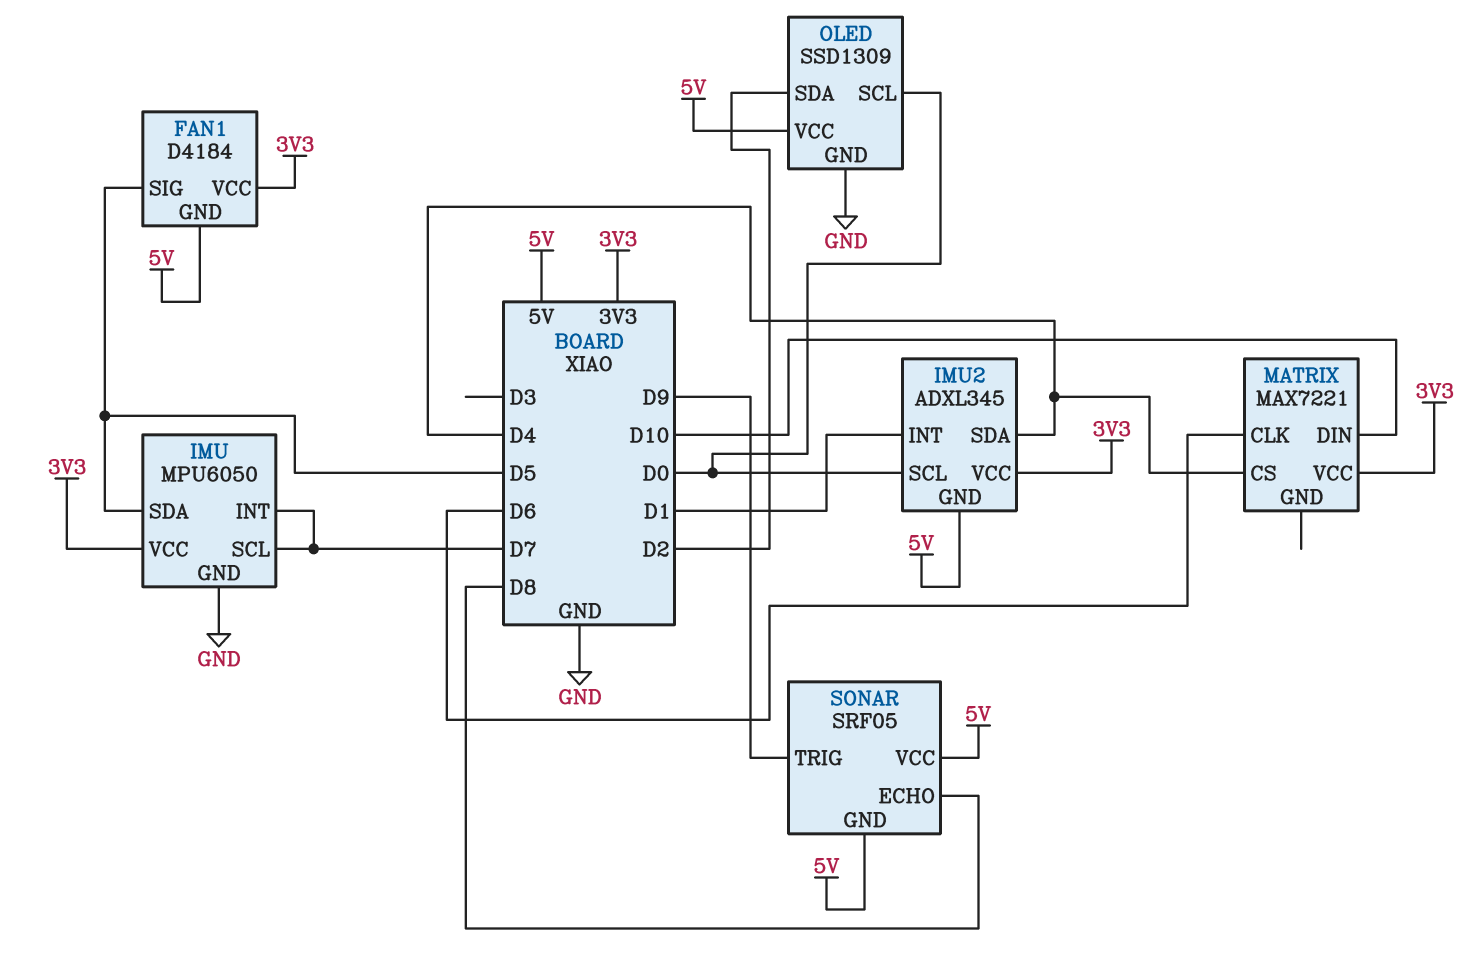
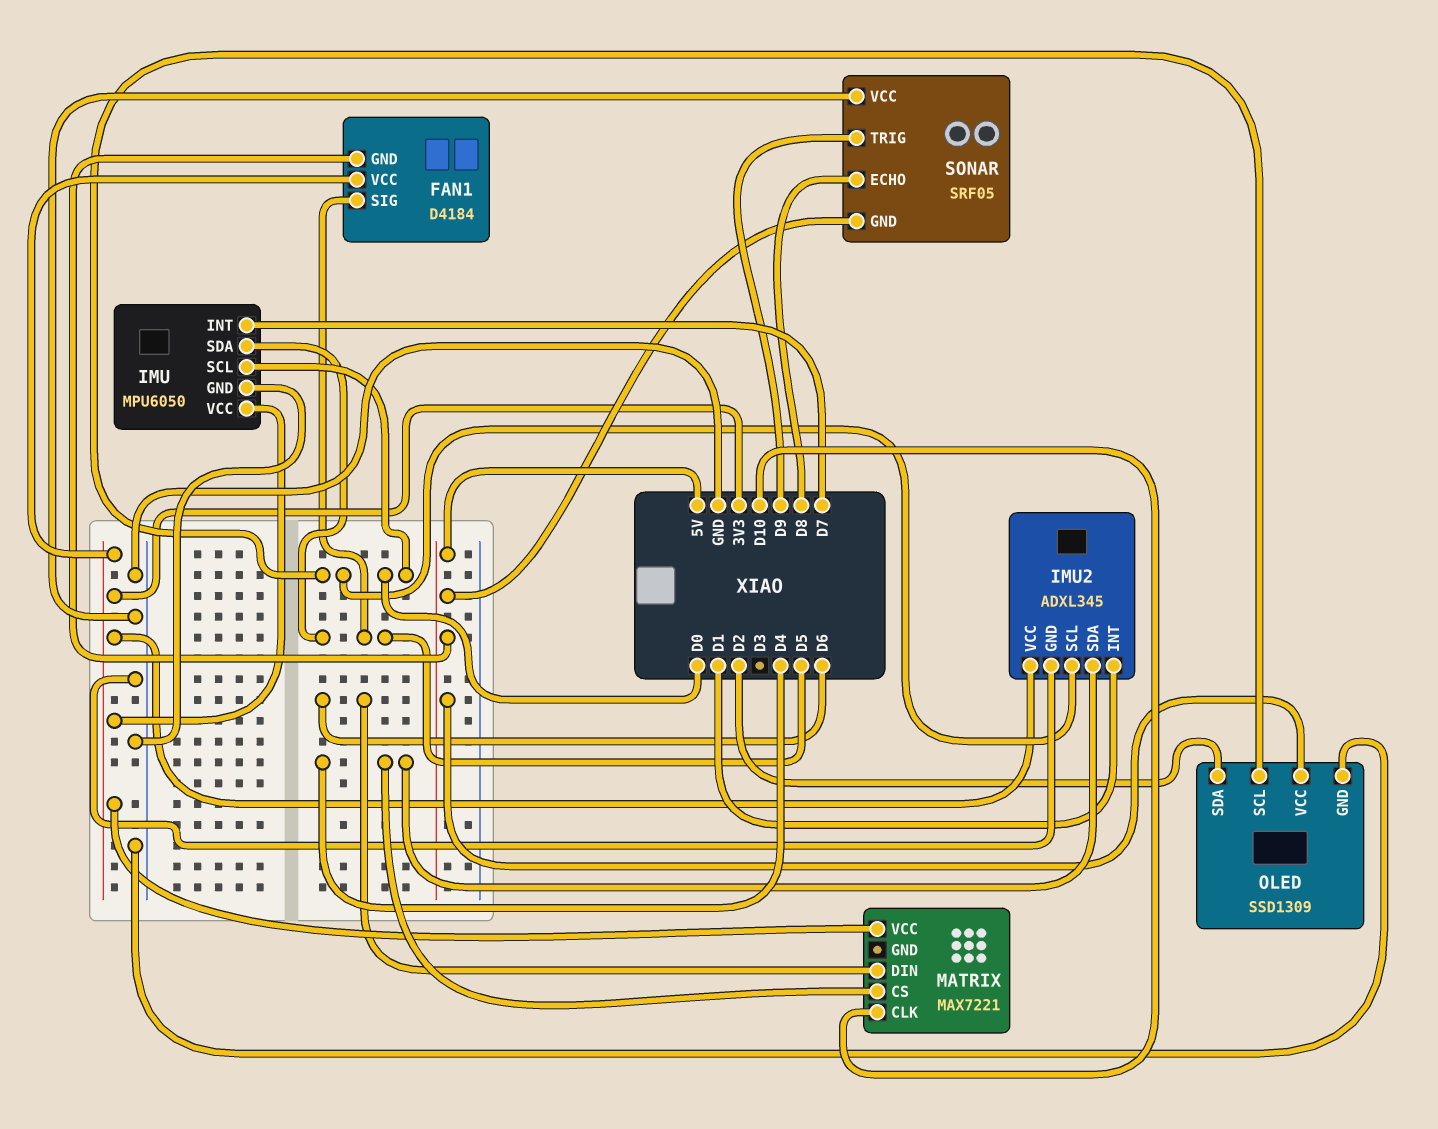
IMU pin SCL: D7 -> D0
IMU2 pin GND: 5V -> GND
MATRIX pin CLK: D6 -> D10
MATRIX pin DIN: D10 -> D6
SONAR pin VCC: 5V -> GND

